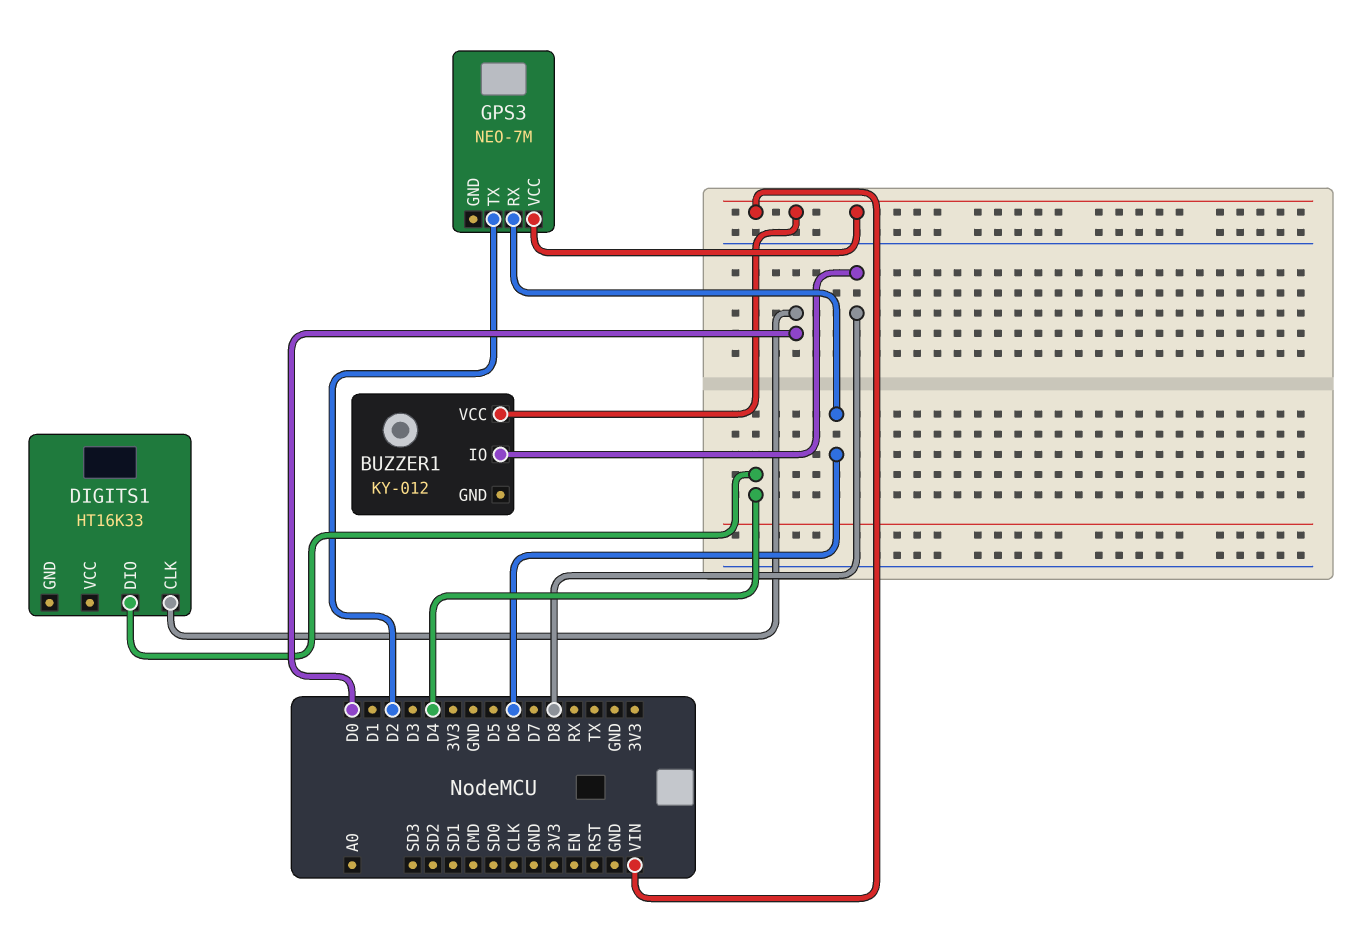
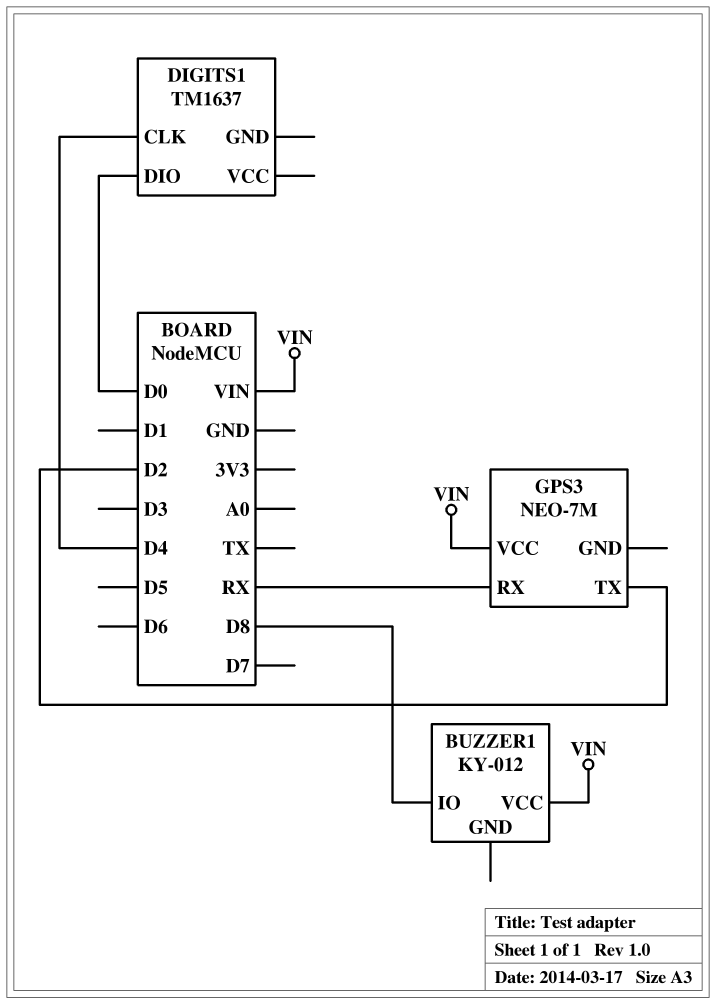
DIGITS1: HT16K33 -> TM1637
DIGITS1 pin CLK: D0 -> D4
DIGITS1 pin DIO: D4 -> D0
GPS3 pin RX: D6 -> RX

